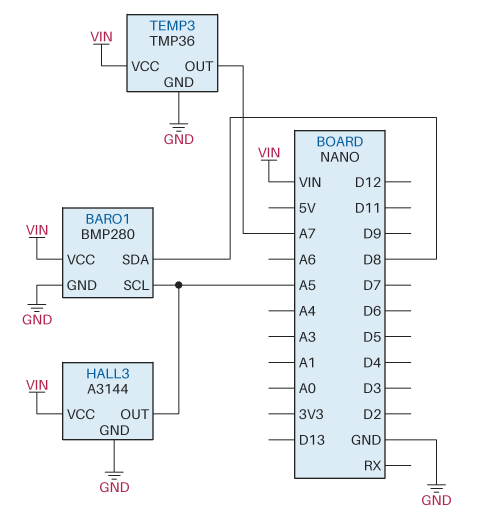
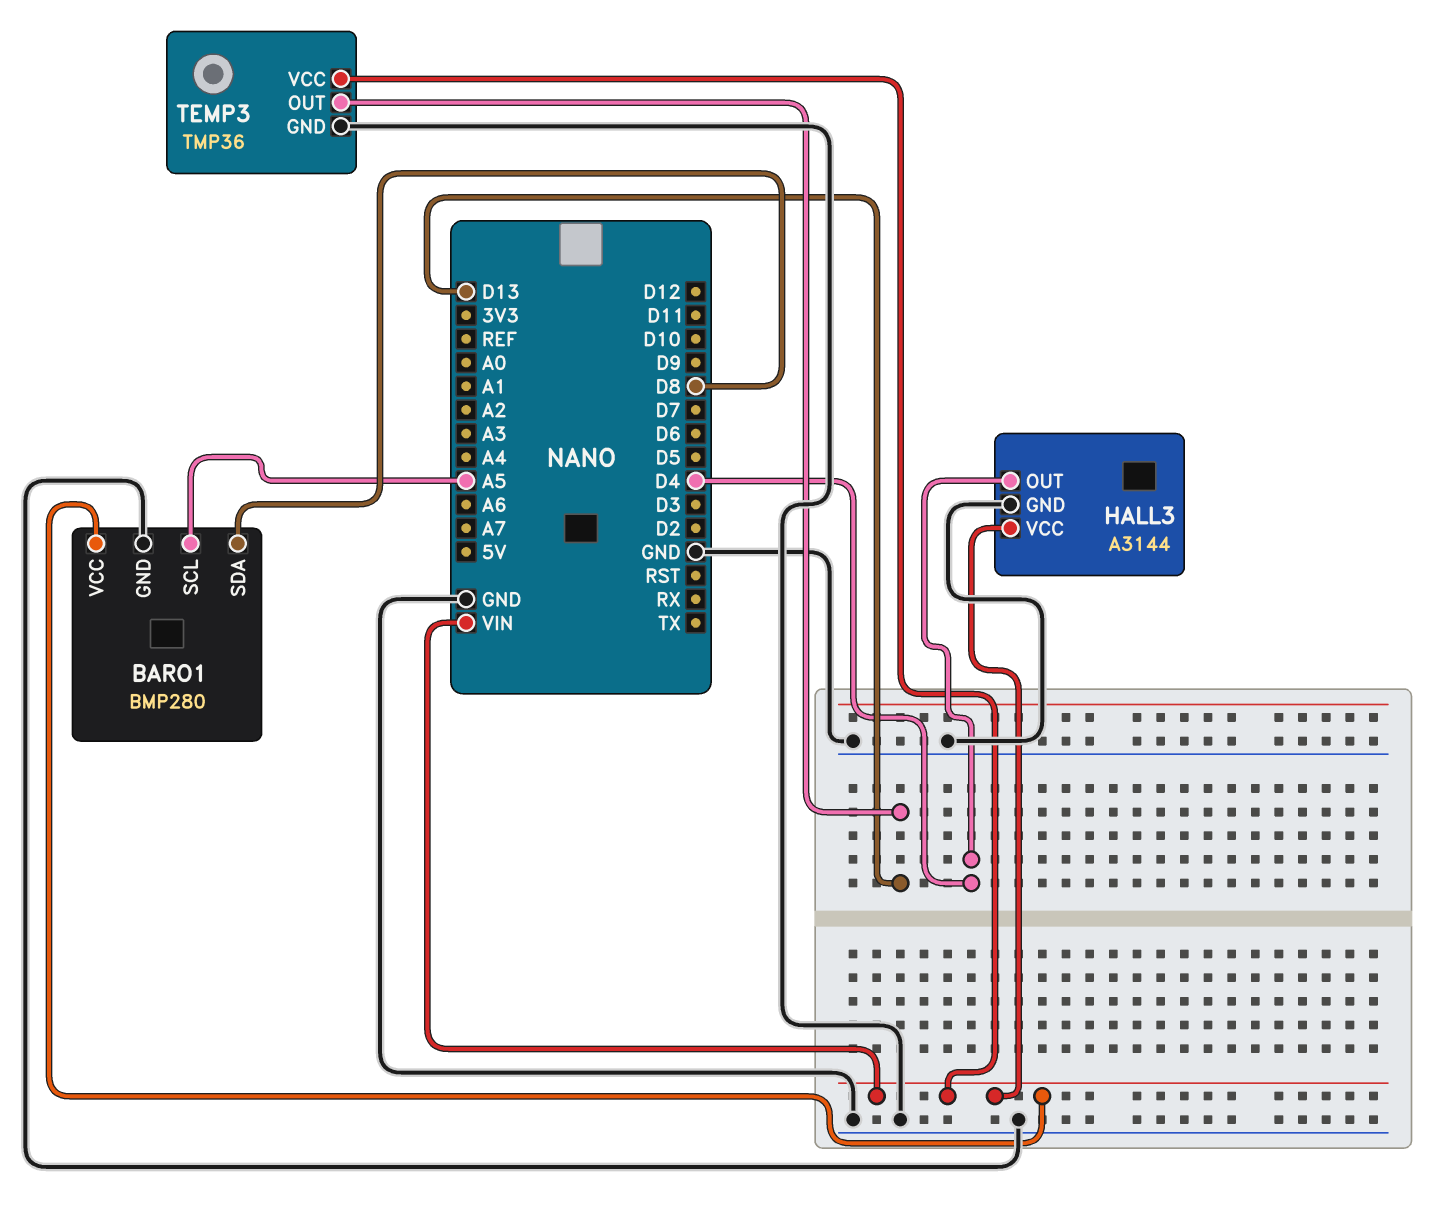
HALL3 pin OUT: A5 -> D4
TEMP3 pin OUT: A7 -> D13

